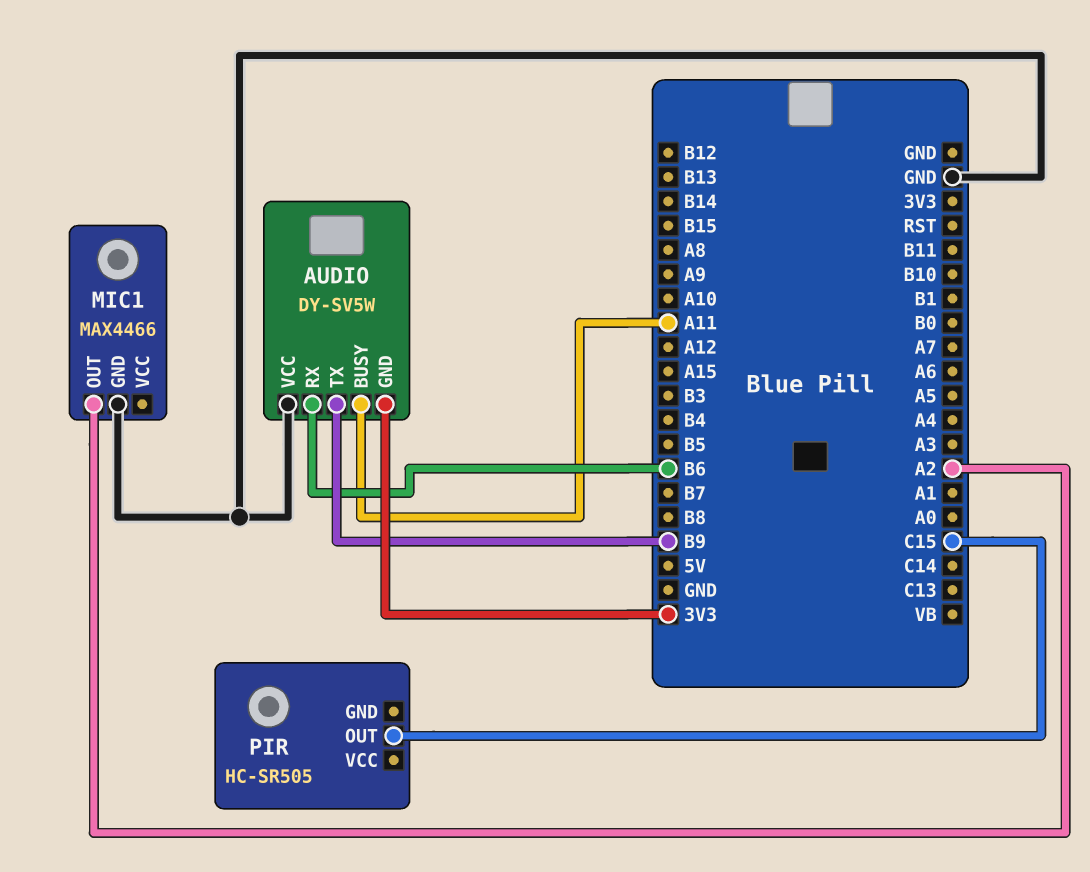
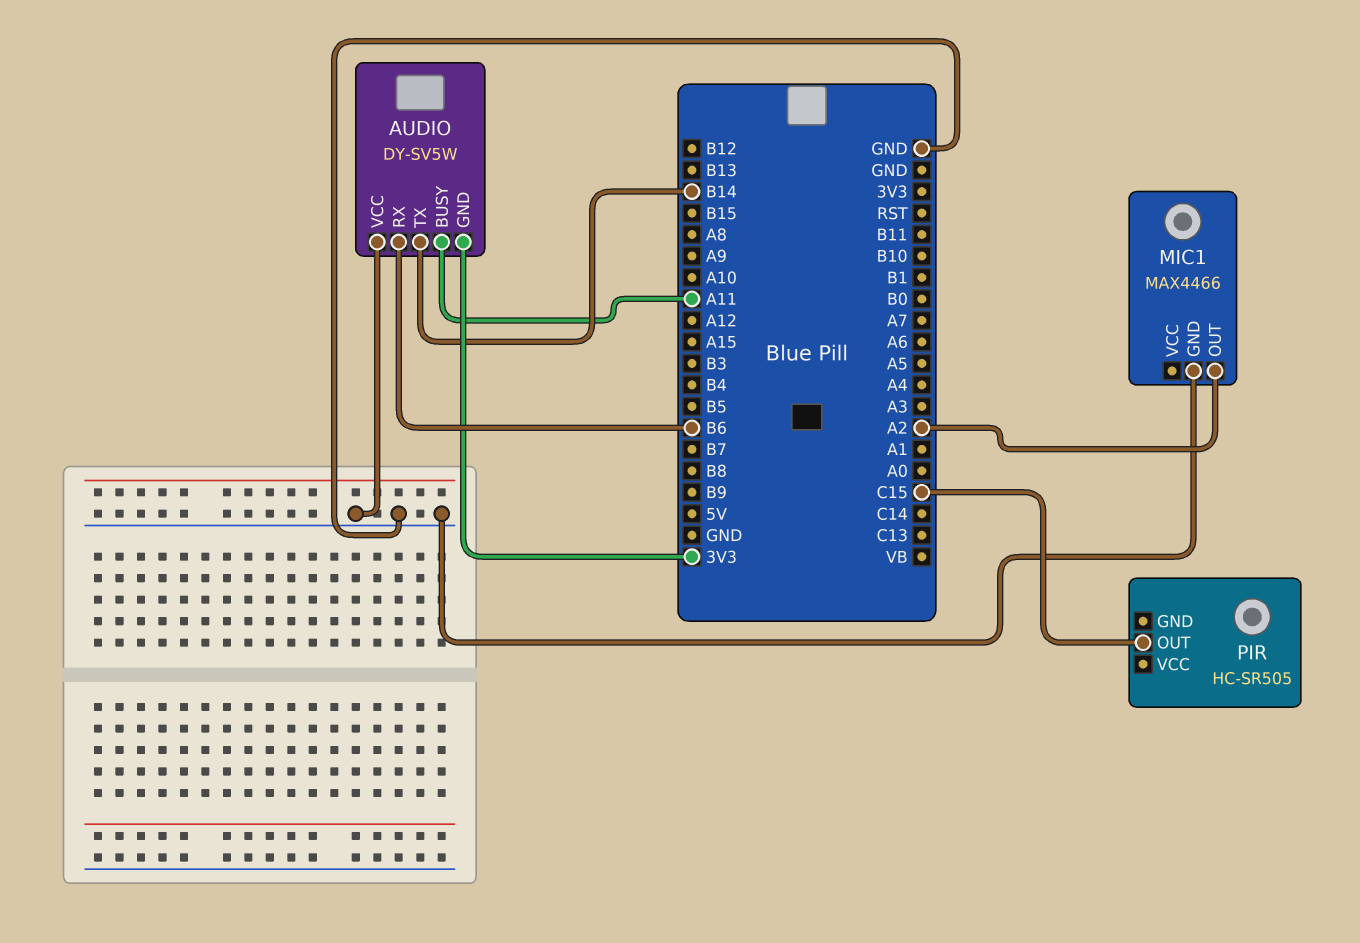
AUDIO pin TX: B9 -> B14

